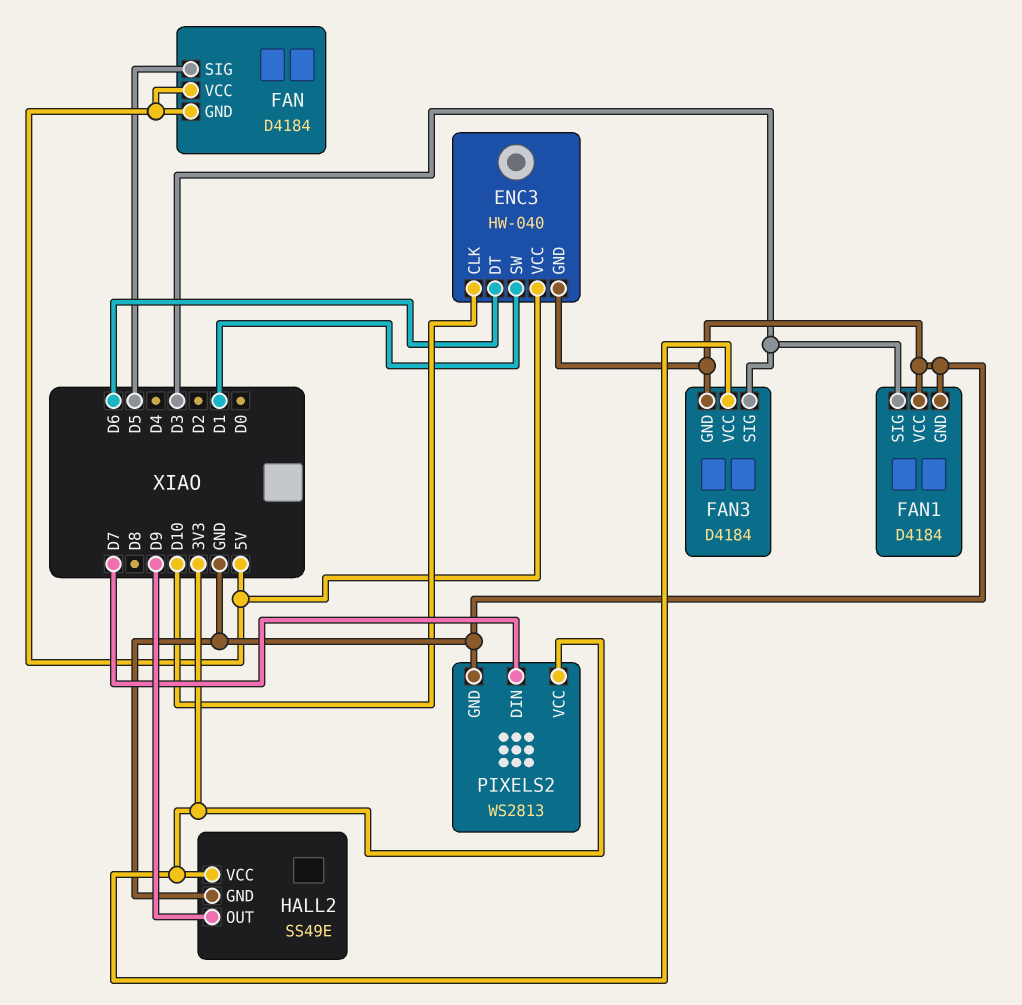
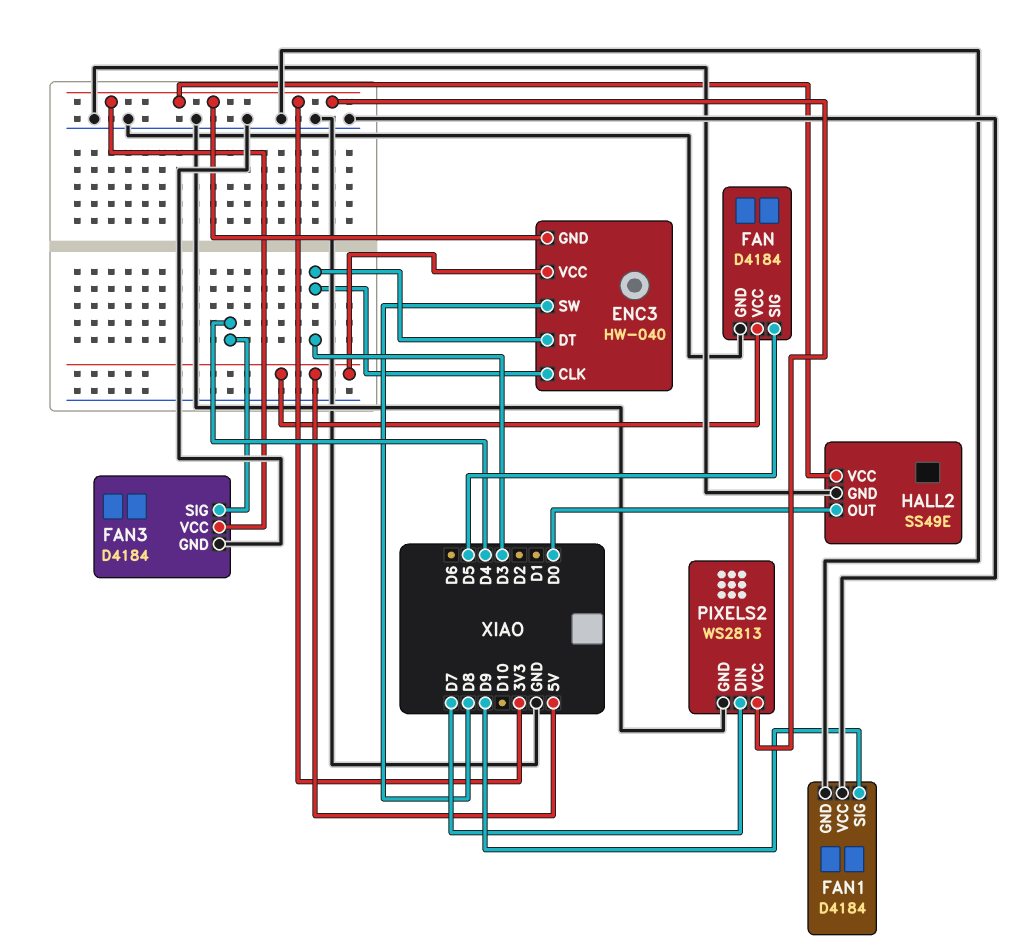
ENC3 pin CLK: D10 -> D3
ENC3 pin DT: D6 -> D3
ENC3 pin GND: GND -> 3V3
ENC3 pin SW: D1 -> D8
FAN pin GND: 5V -> GND
FAN1 pin SIG: D3 -> D9
FAN3 pin SIG: D3 -> D4
HALL2 pin OUT: D9 -> D0

